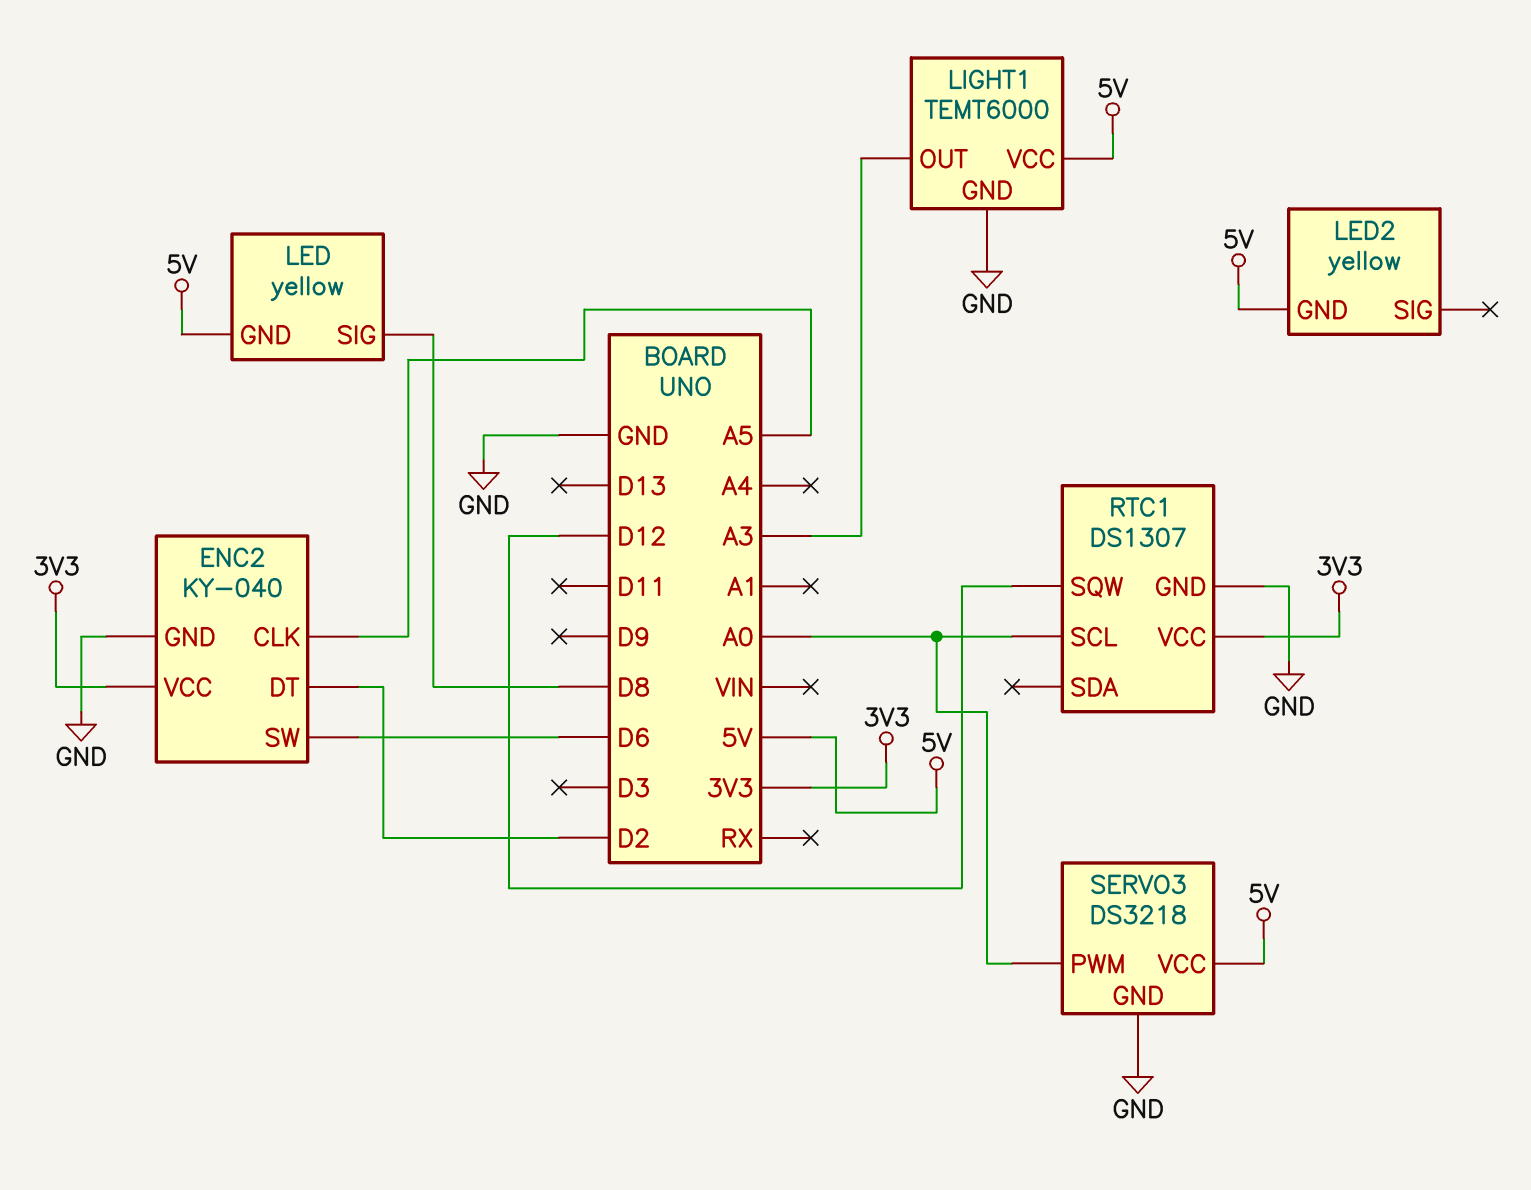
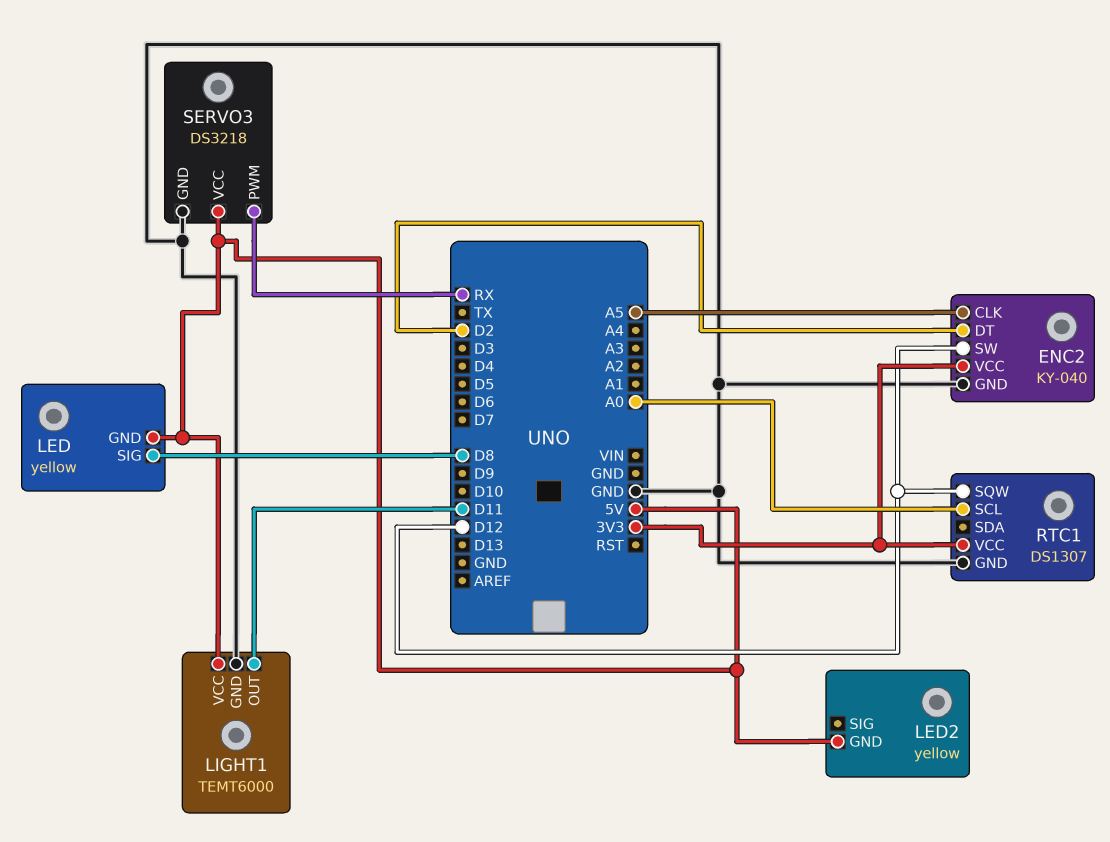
ENC2 pin SW: D6 -> D12
LIGHT1 pin OUT: A3 -> D11
SERVO3 pin PWM: A0 -> RX

